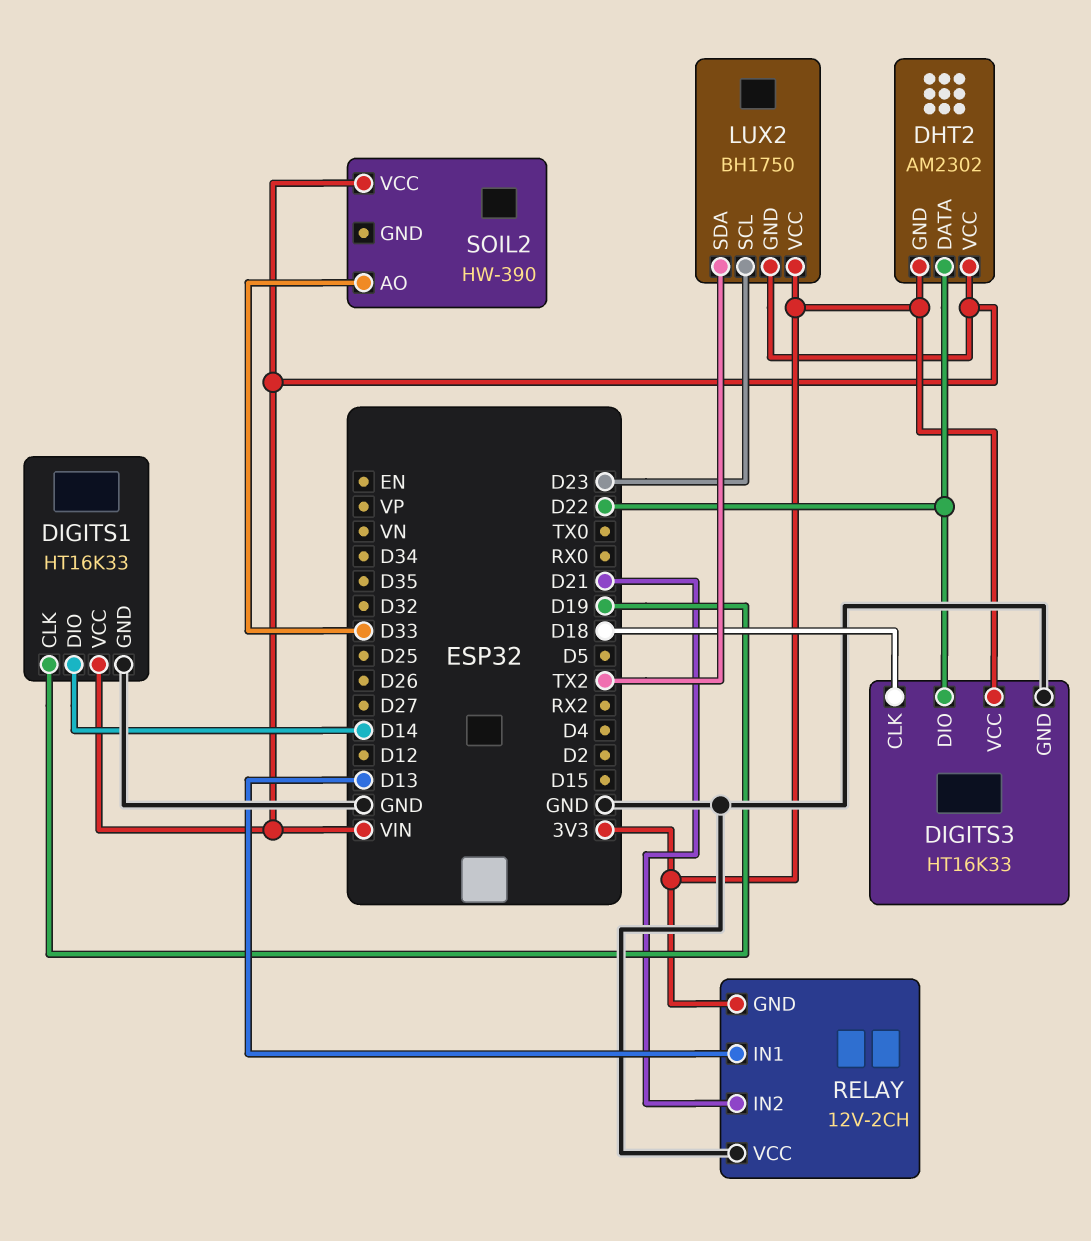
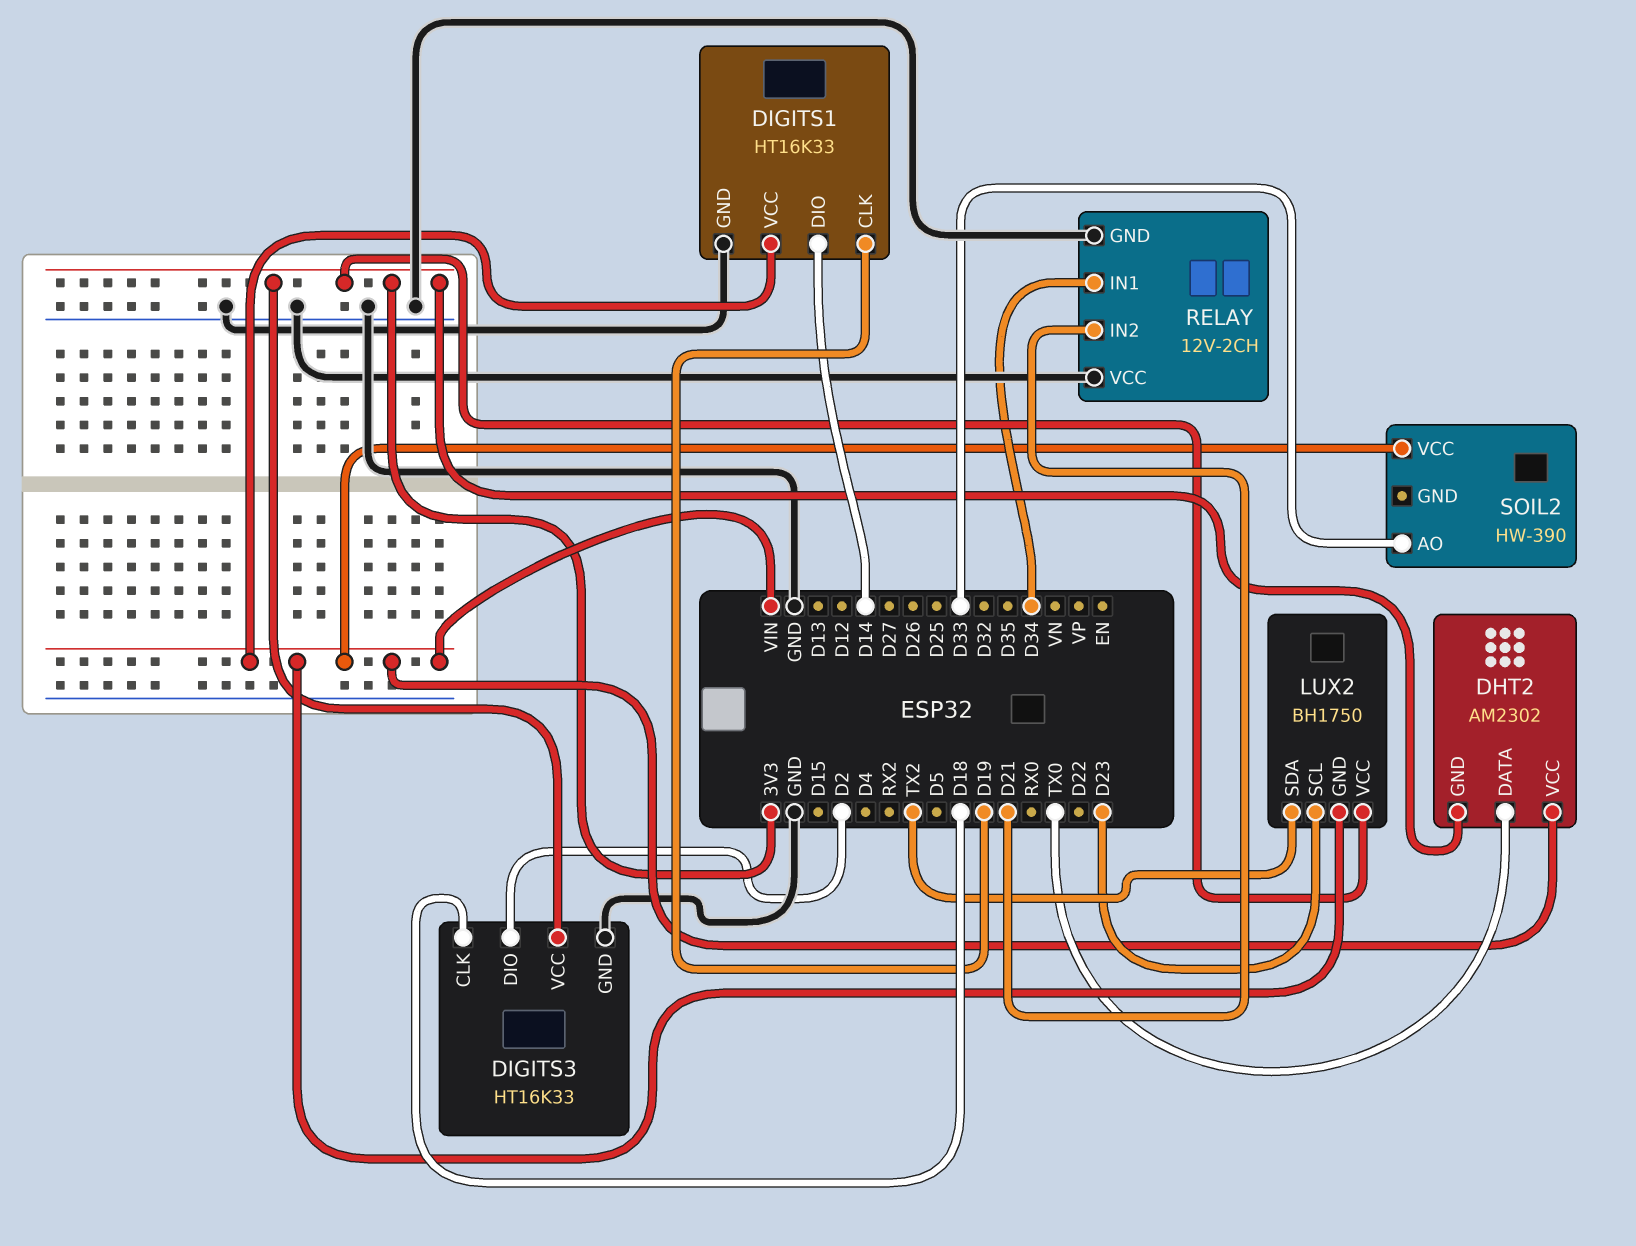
DHT2 pin DATA: D22 -> TX0
DIGITS3 pin DIO: D22 -> D2
RELAY pin GND: 3V3 -> GND
RELAY pin IN1: D13 -> D34

